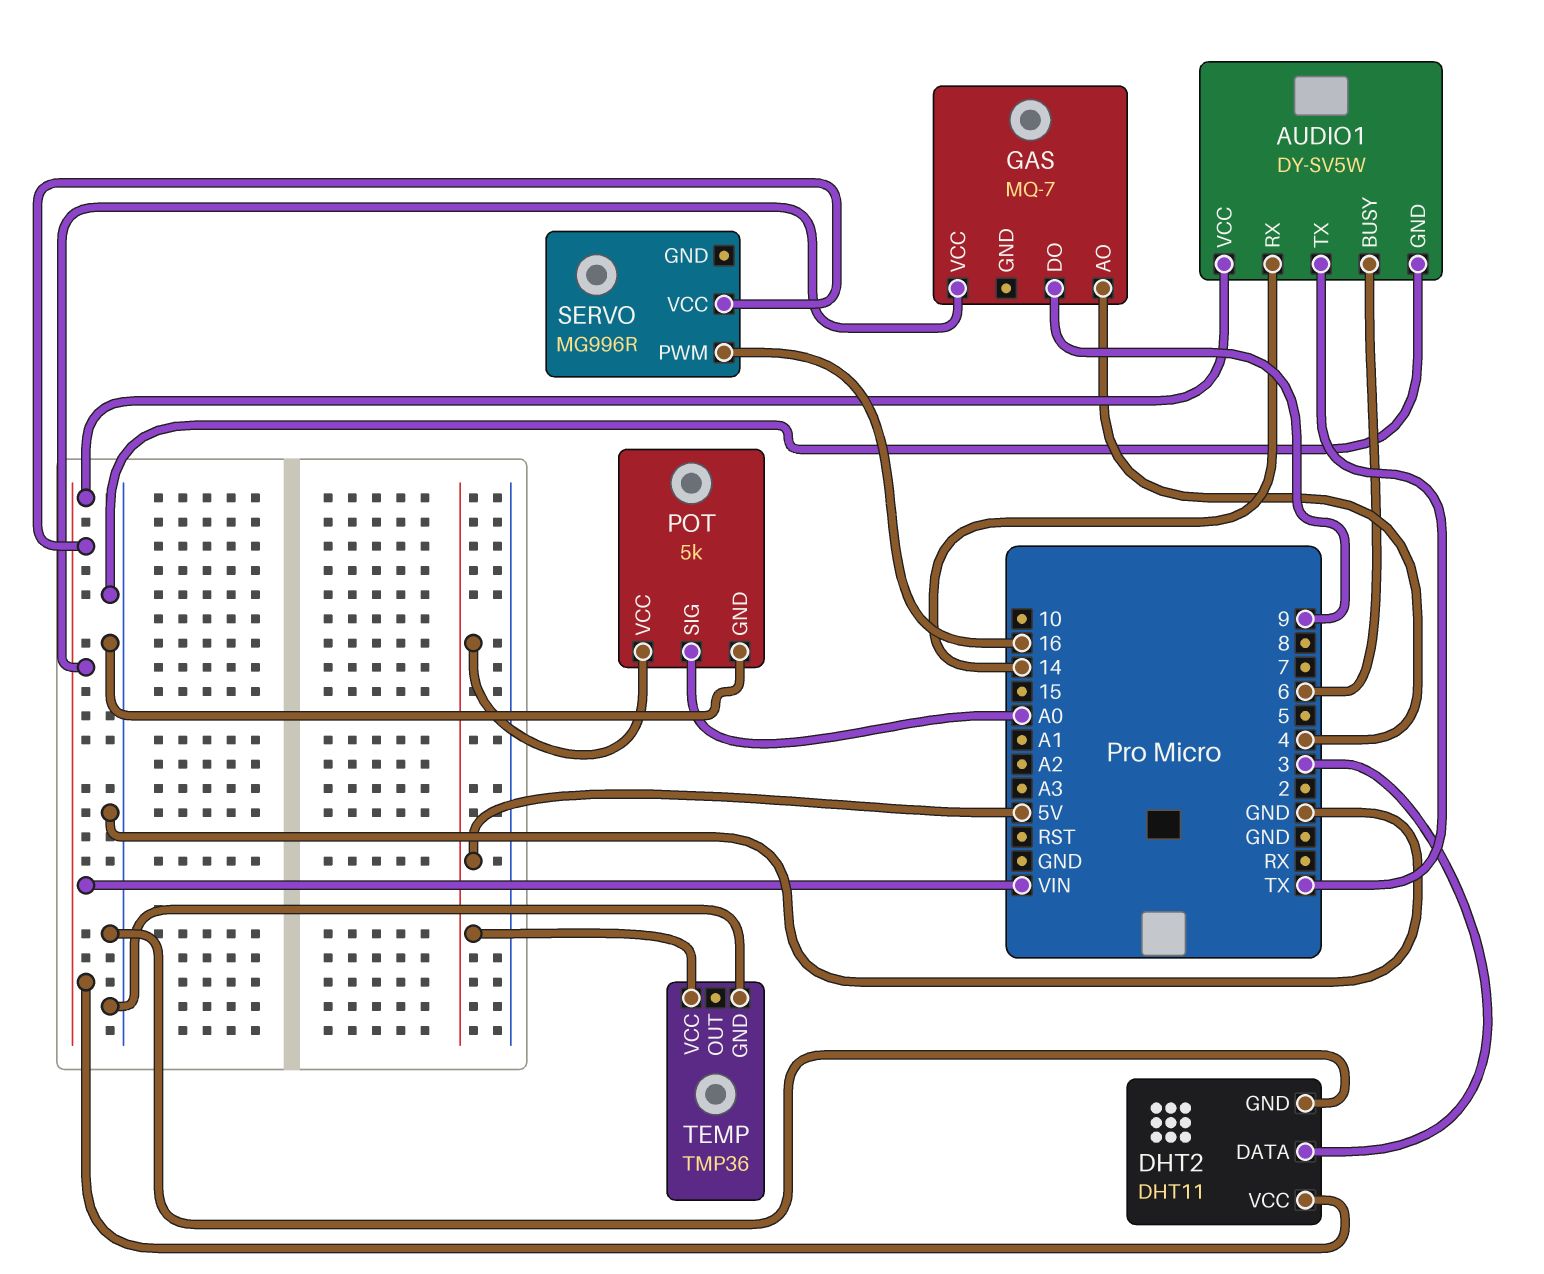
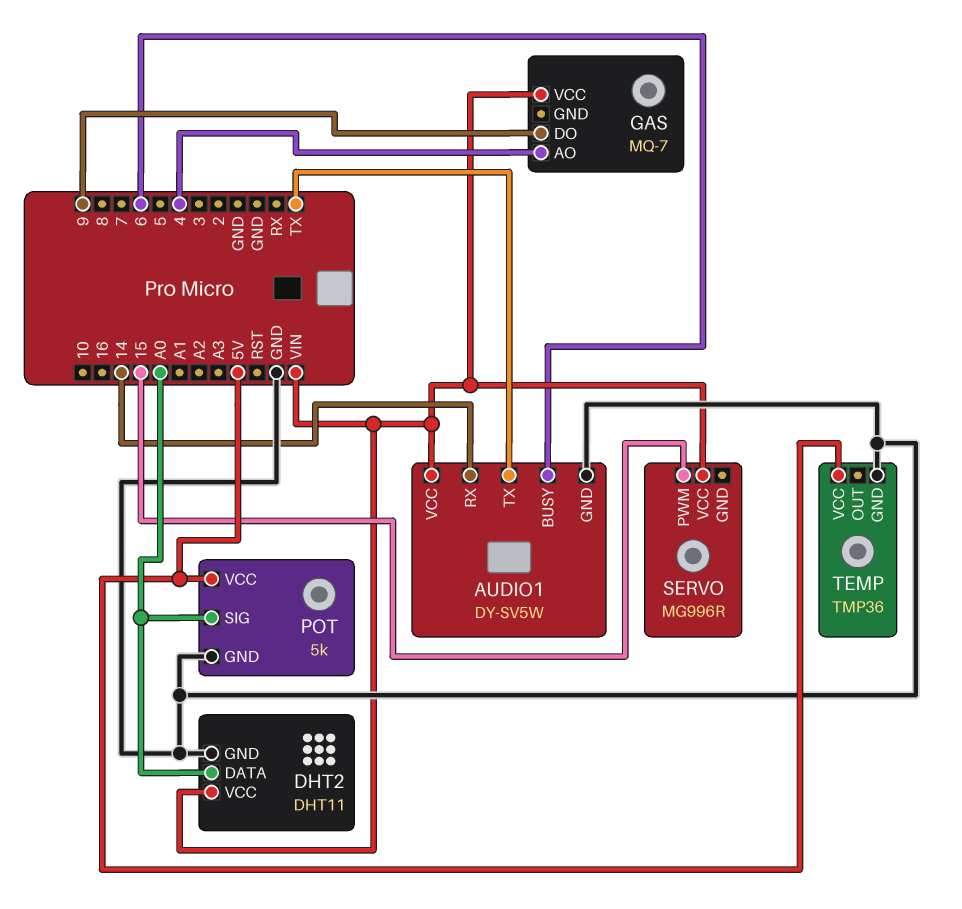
DHT2 pin DATA: 3 -> A0
SERVO pin PWM: 16 -> 15

